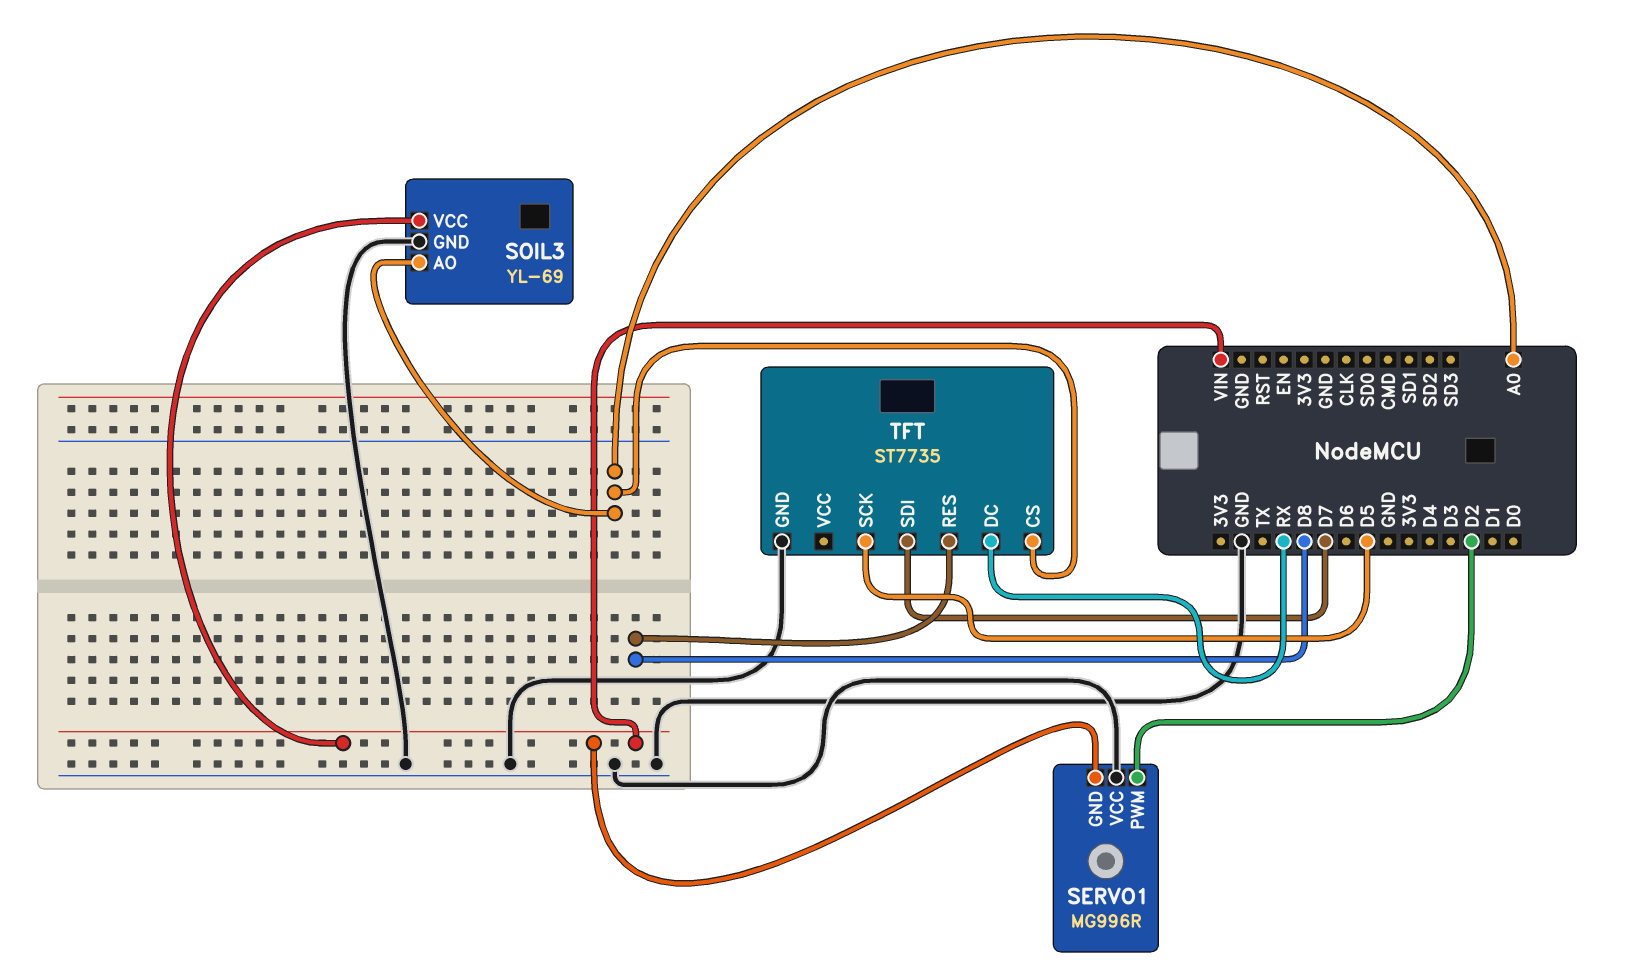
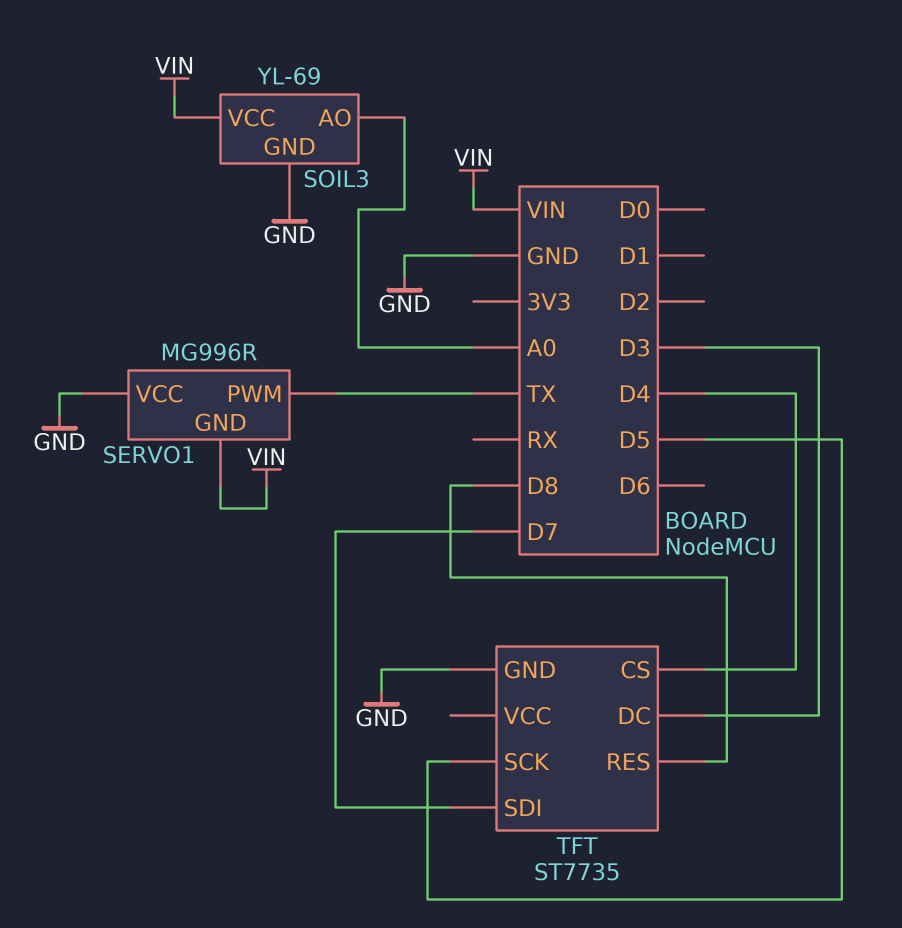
SERVO1 pin PWM: D2 -> TX
TFT pin CS: A0 -> D4
TFT pin DC: RX -> D3

